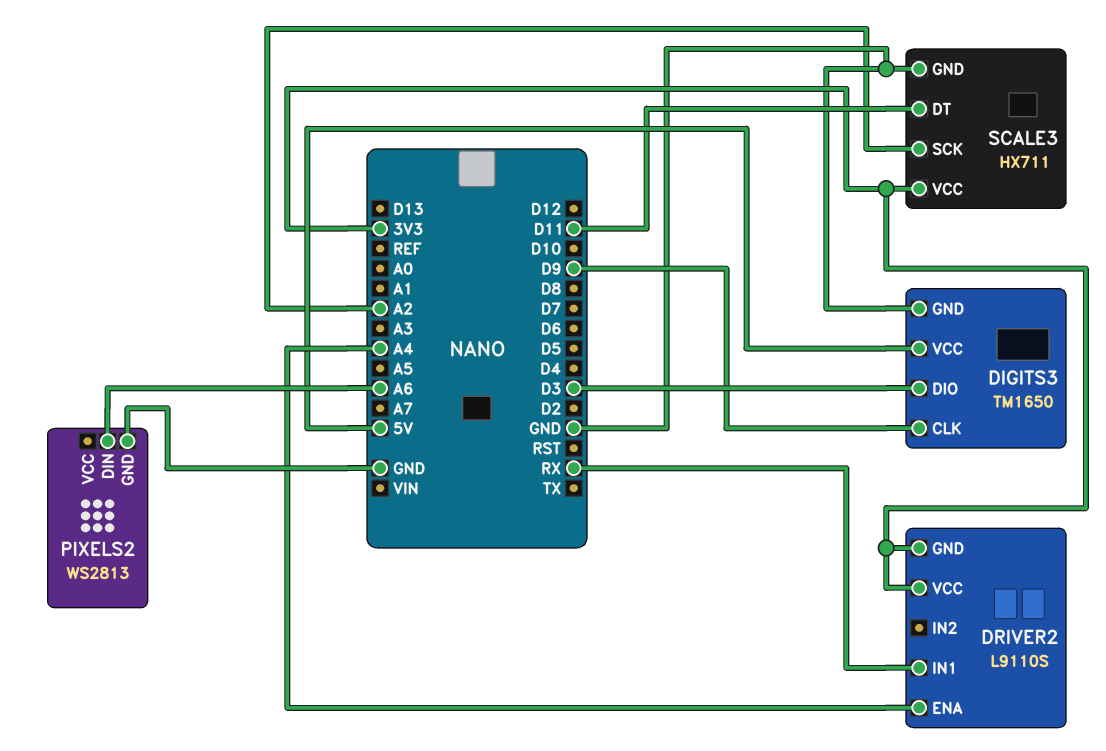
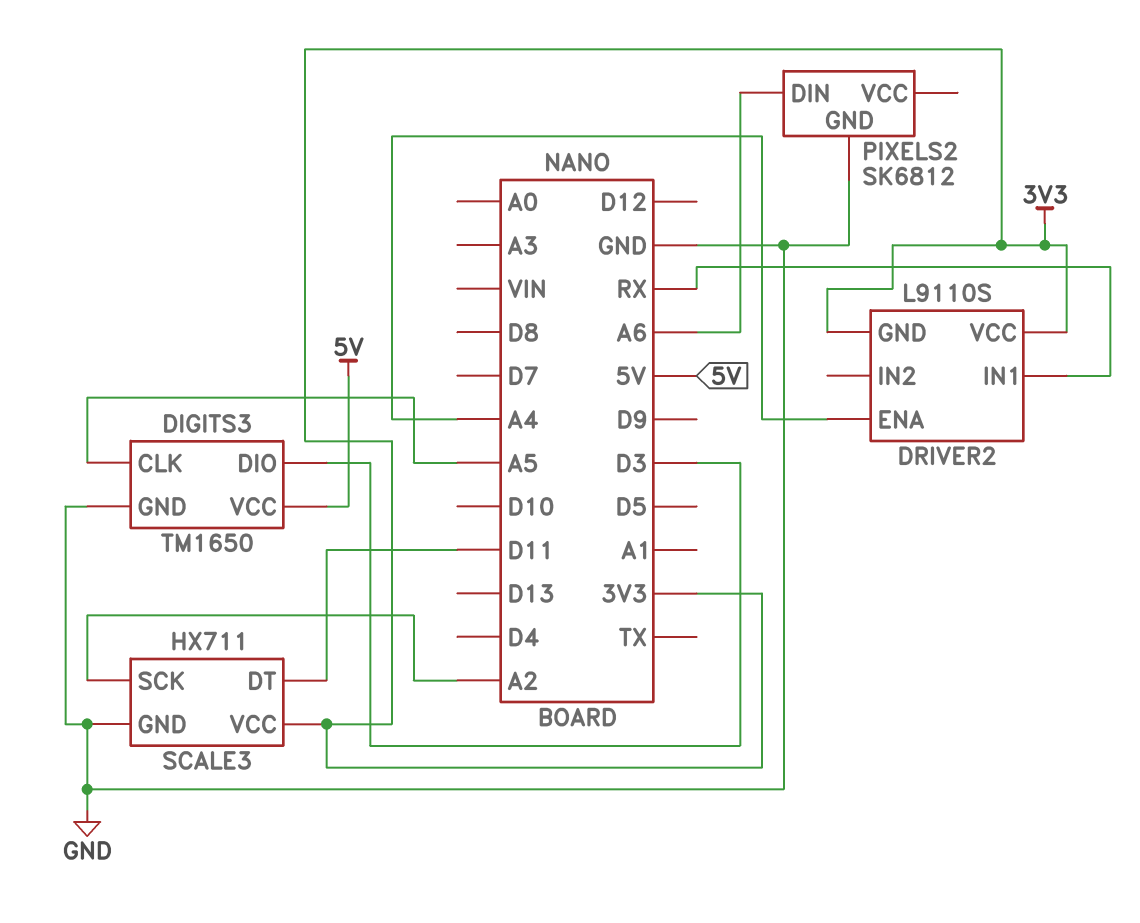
DIGITS3 pin CLK: D9 -> A5
PIXELS2: WS2813 -> SK6812

